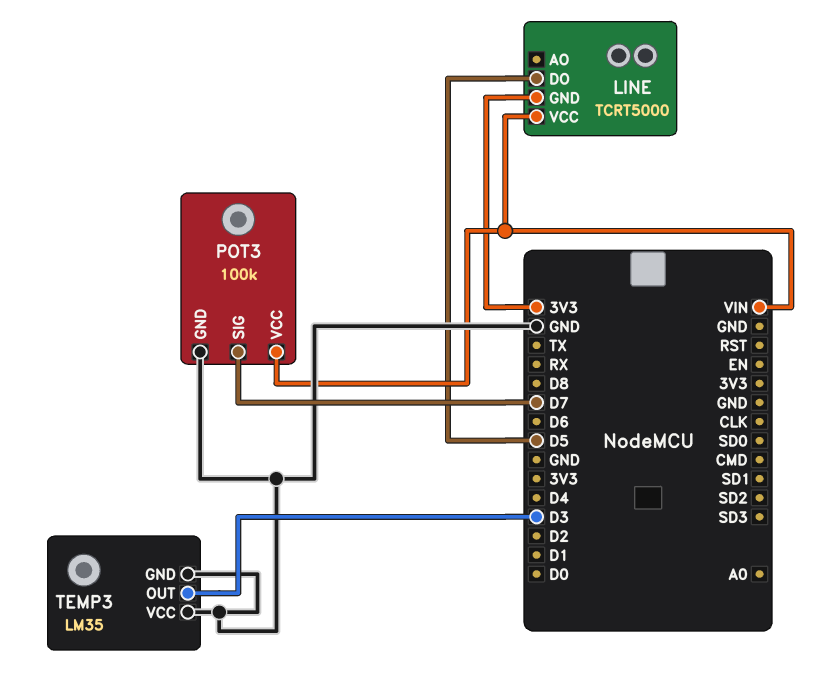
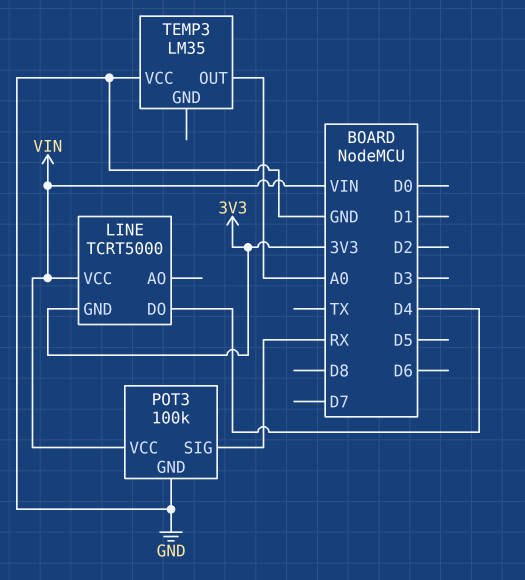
LINE pin DO: D5 -> D4
POT3 pin SIG: D7 -> RX
TEMP3 pin GND: GND -> none
TEMP3 pin OUT: D3 -> A0

